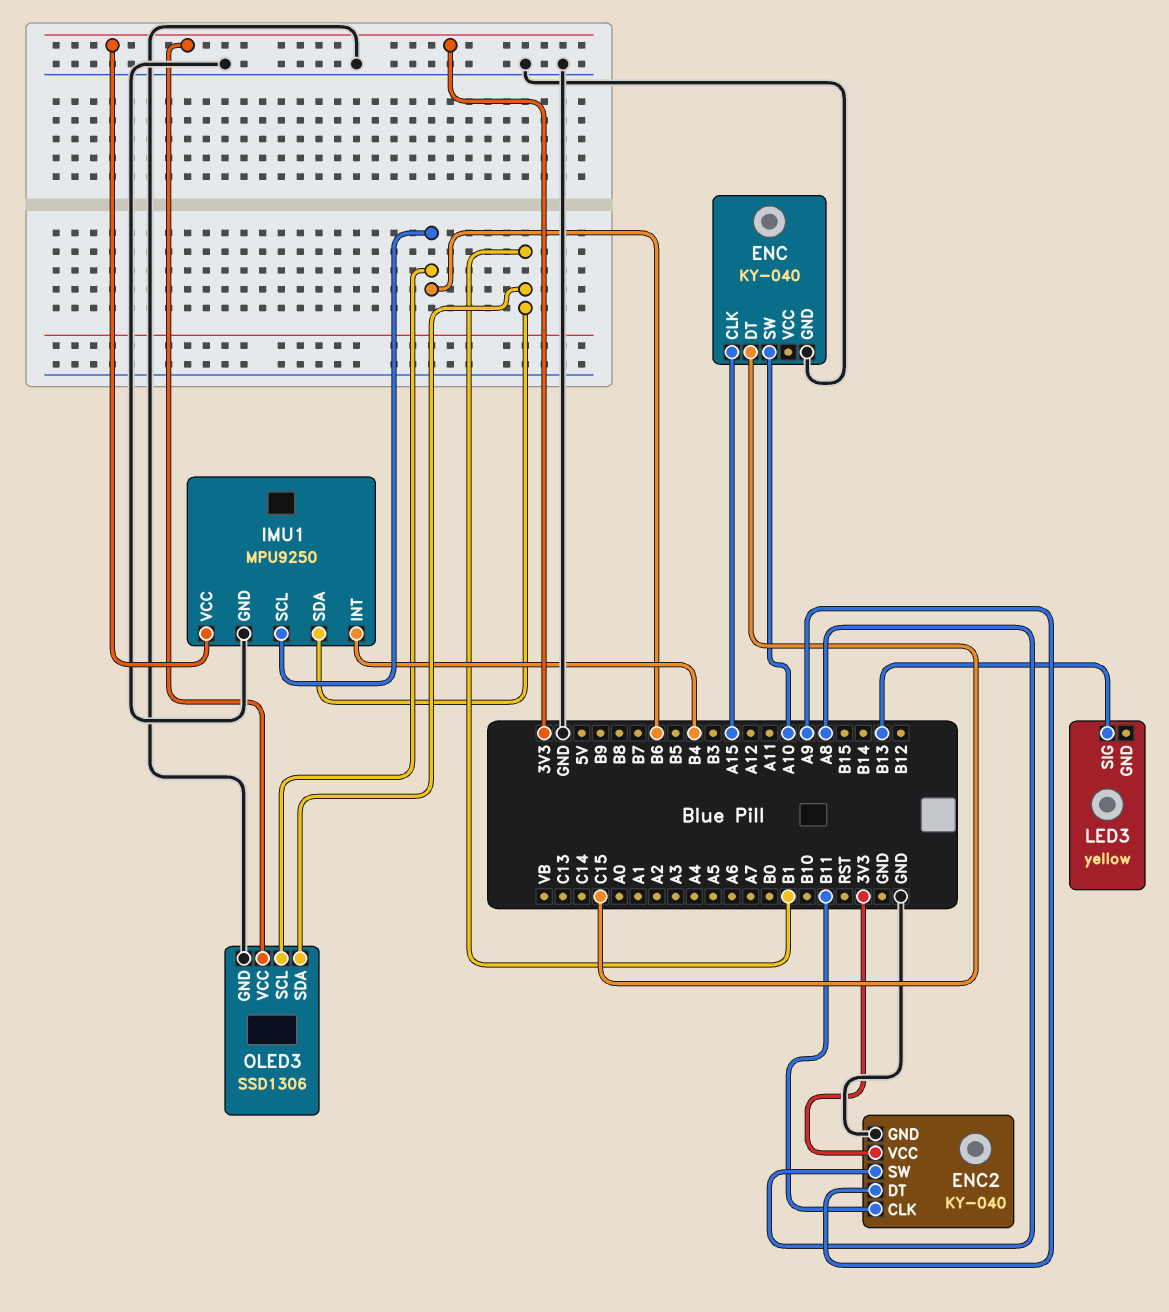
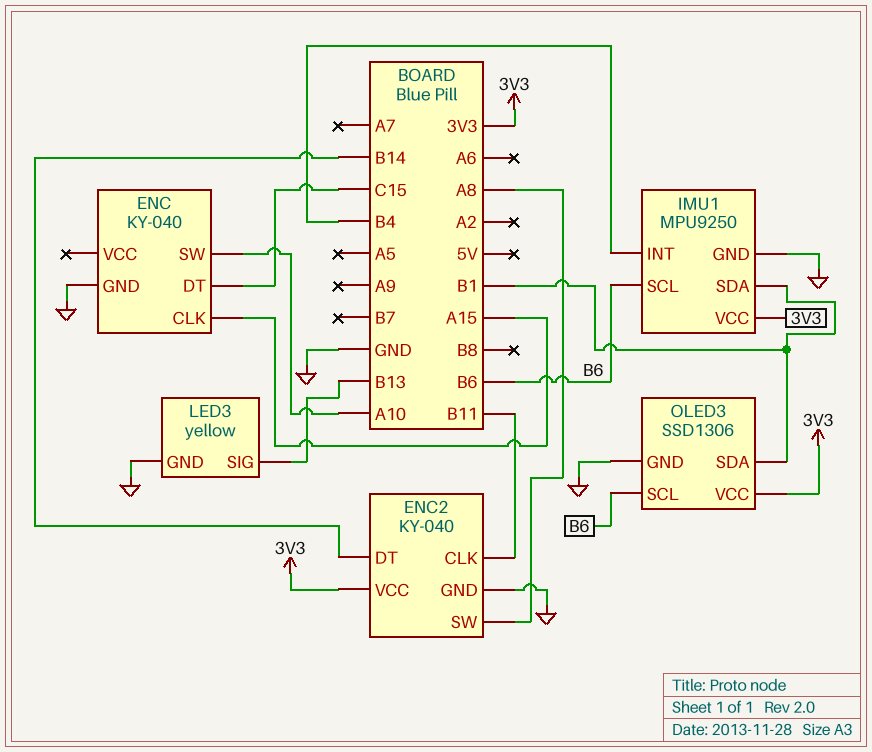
ENC2 pin DT: A9 -> B14
LED3 pin GND: none -> GND

